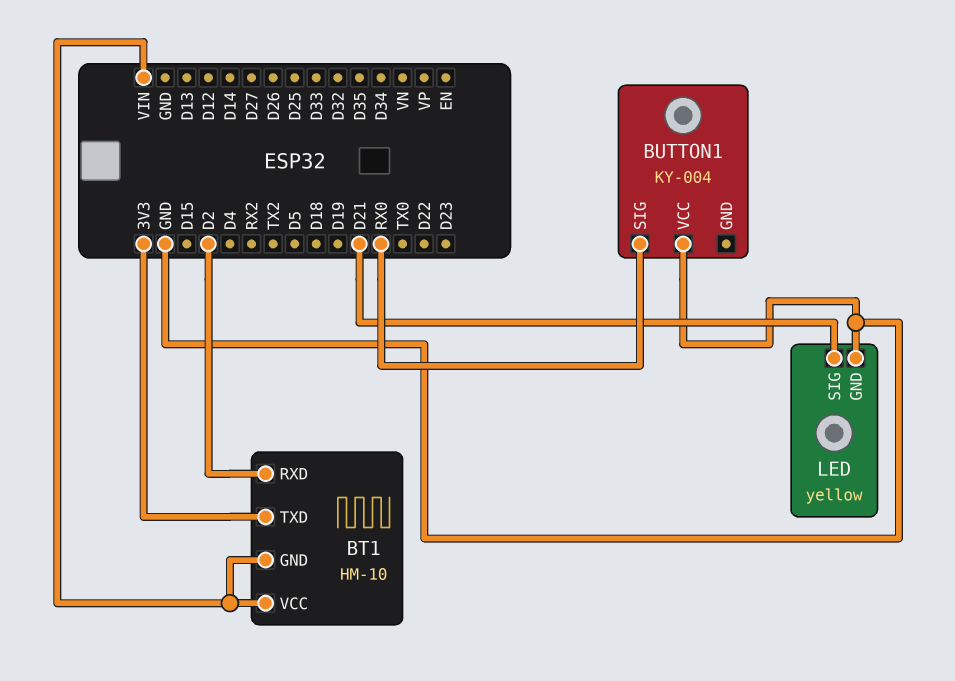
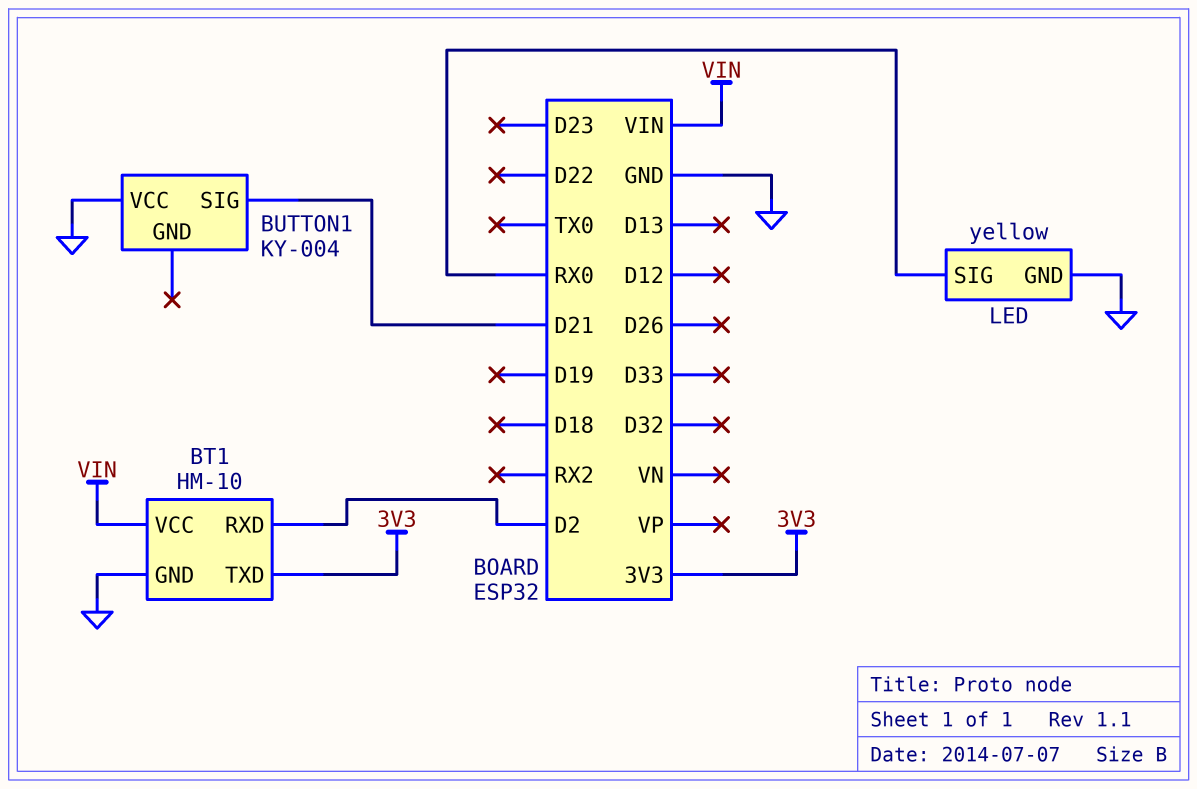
BT1 pin GND: VIN -> GND
BUTTON1 pin SIG: RX0 -> D21
LED pin SIG: D21 -> RX0

